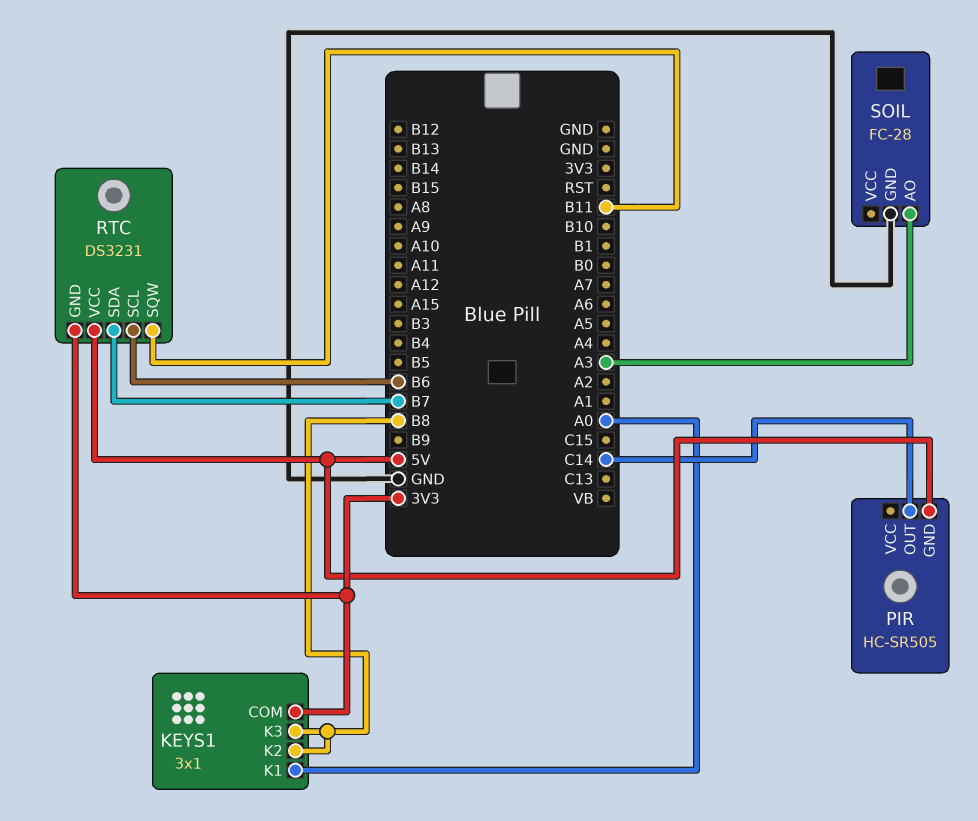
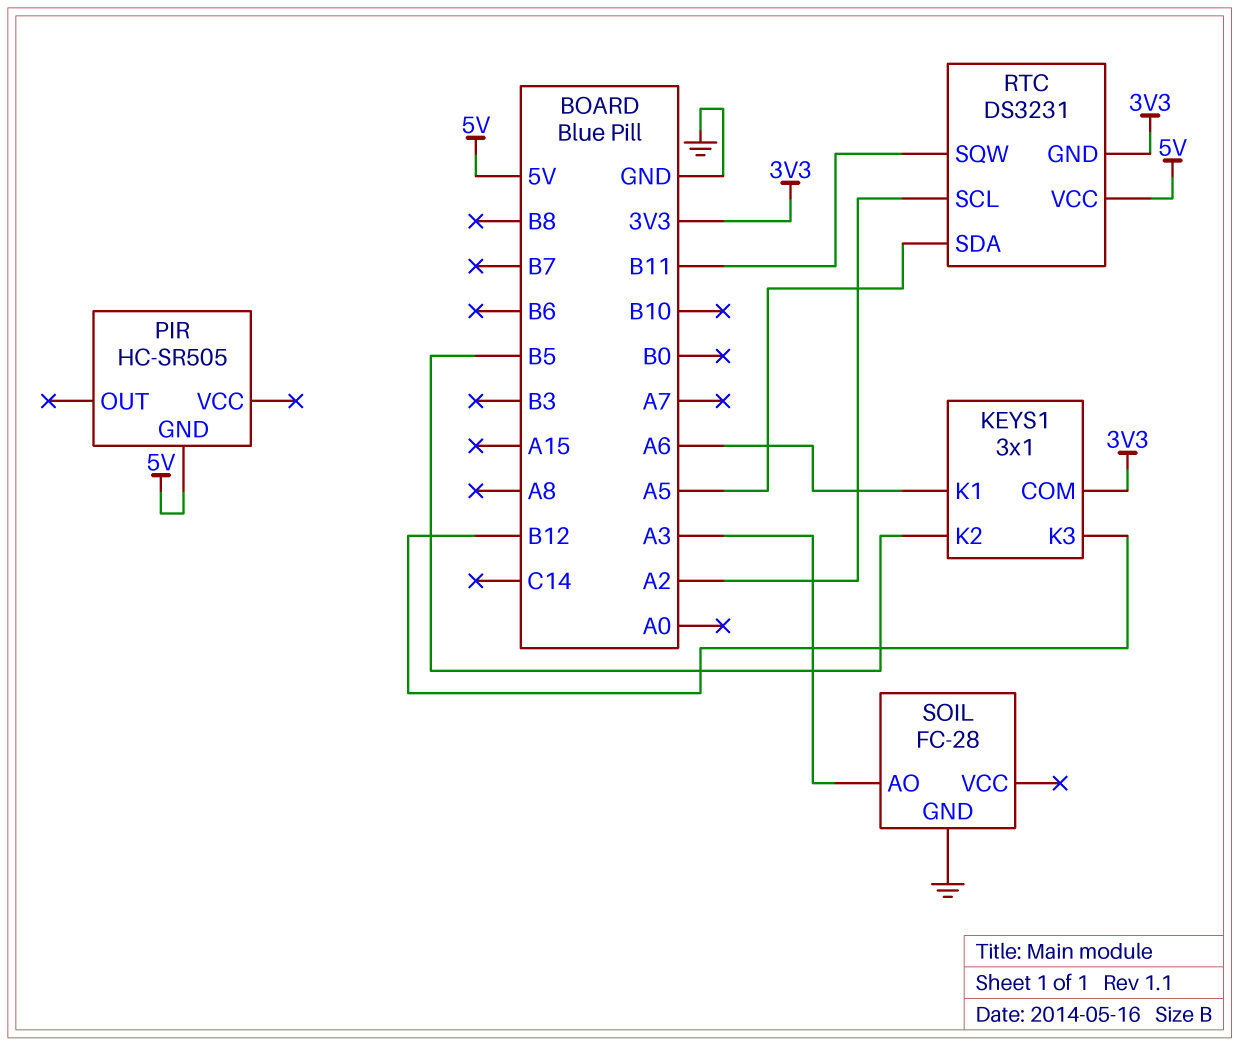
KEYS1 pin K1: A0 -> A6
KEYS1 pin K2: B8 -> B5
KEYS1 pin K3: B8 -> B12
PIR pin OUT: C14 -> none
RTC pin SCL: B6 -> A2
RTC pin SDA: B7 -> A5

